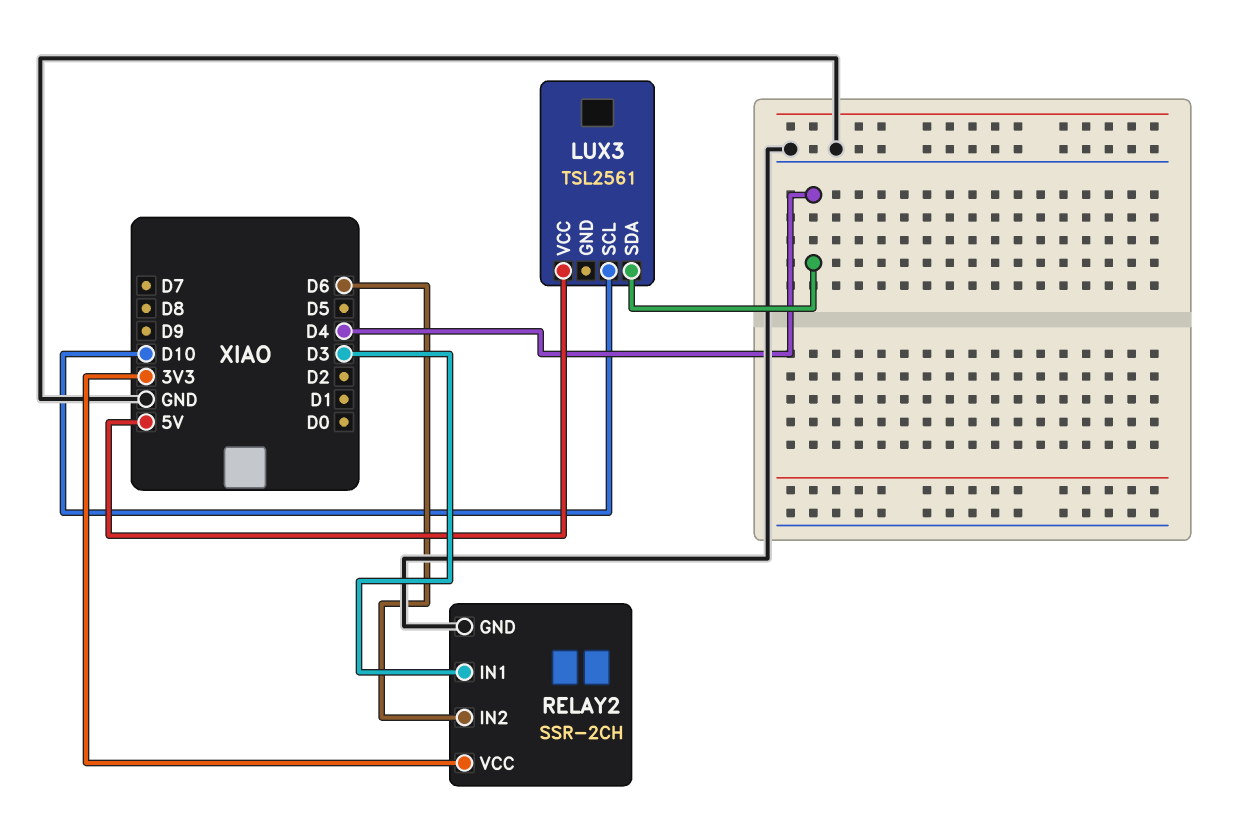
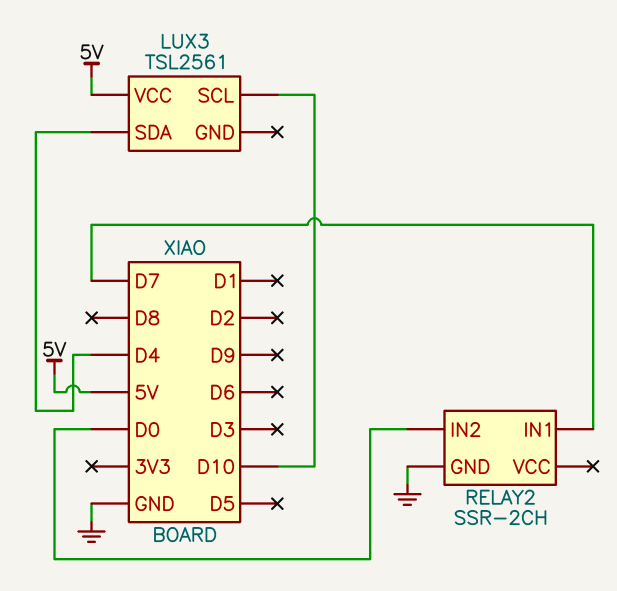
RELAY2 pin IN1: D3 -> D7
RELAY2 pin IN2: D6 -> D0
RELAY2 pin VCC: 3V3 -> none

